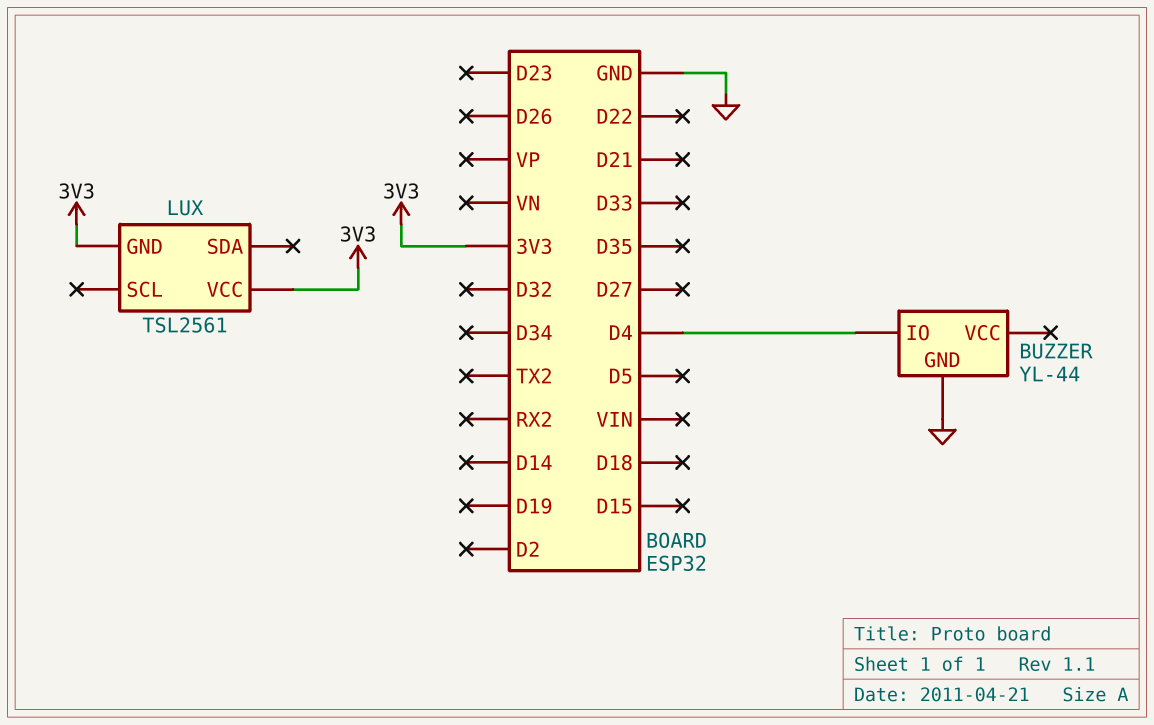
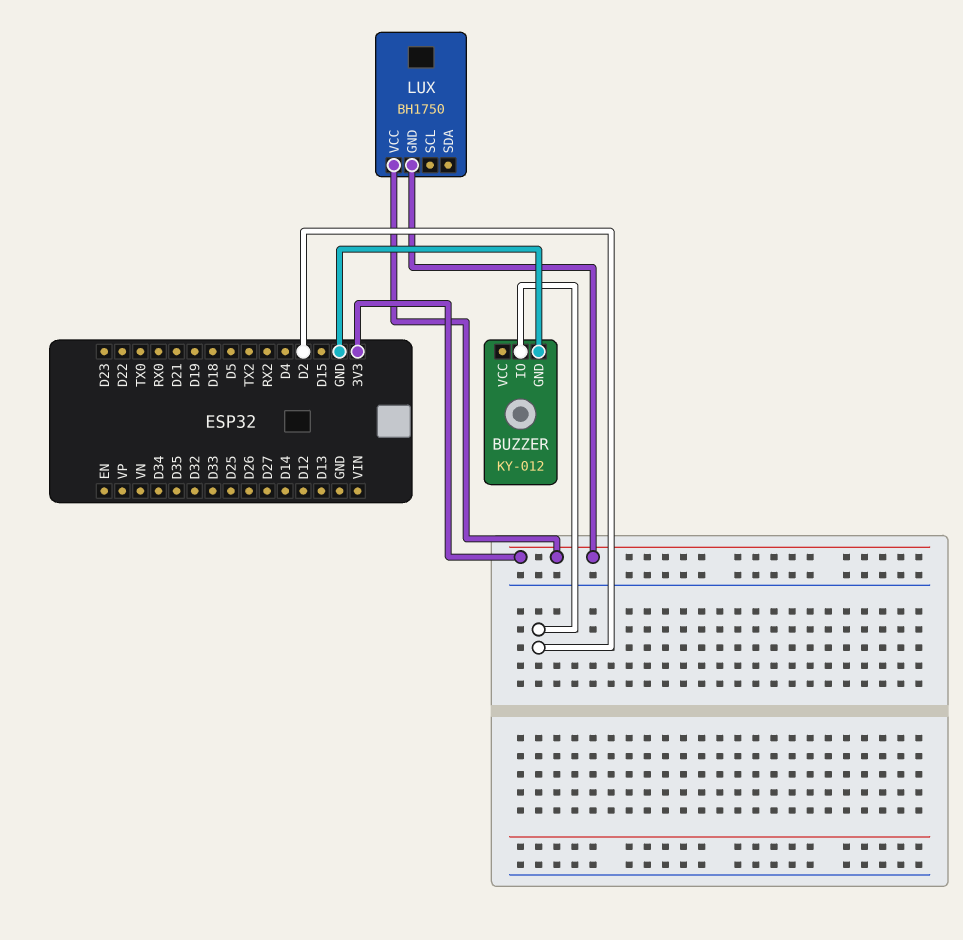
BUZZER: YL-44 -> KY-012
BUZZER pin IO: D4 -> D2
LUX: TSL2561 -> BH1750

